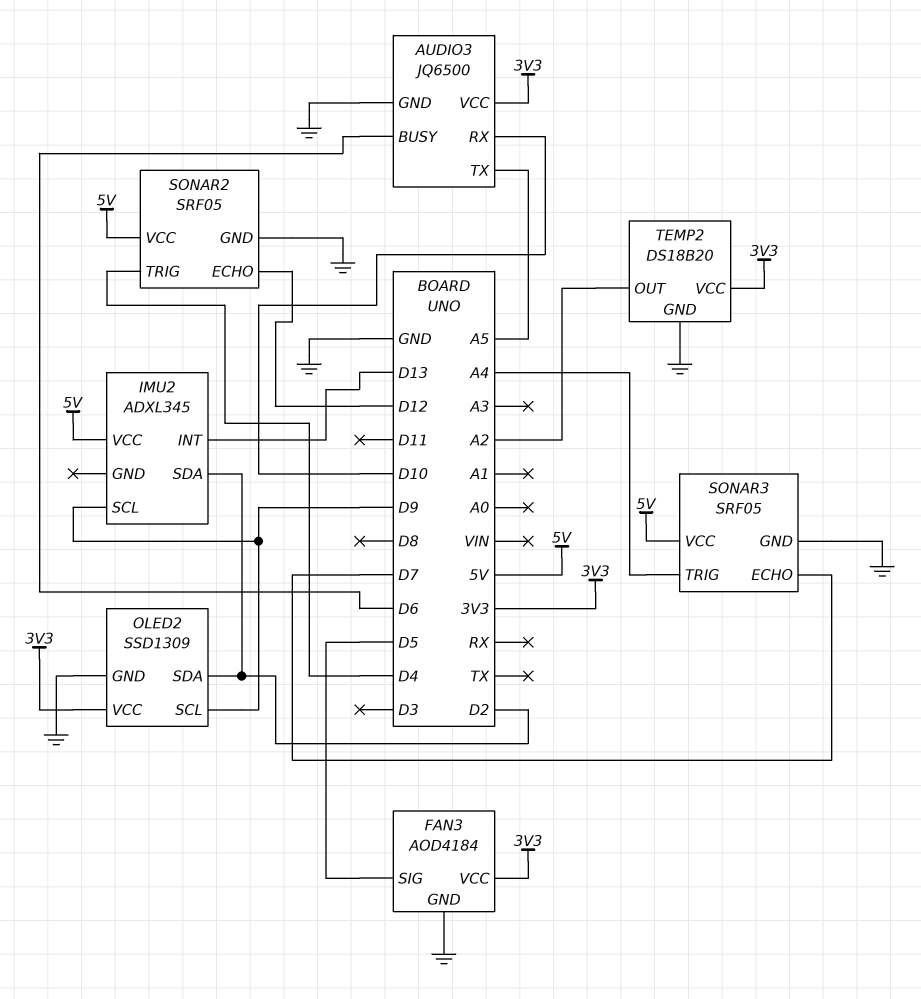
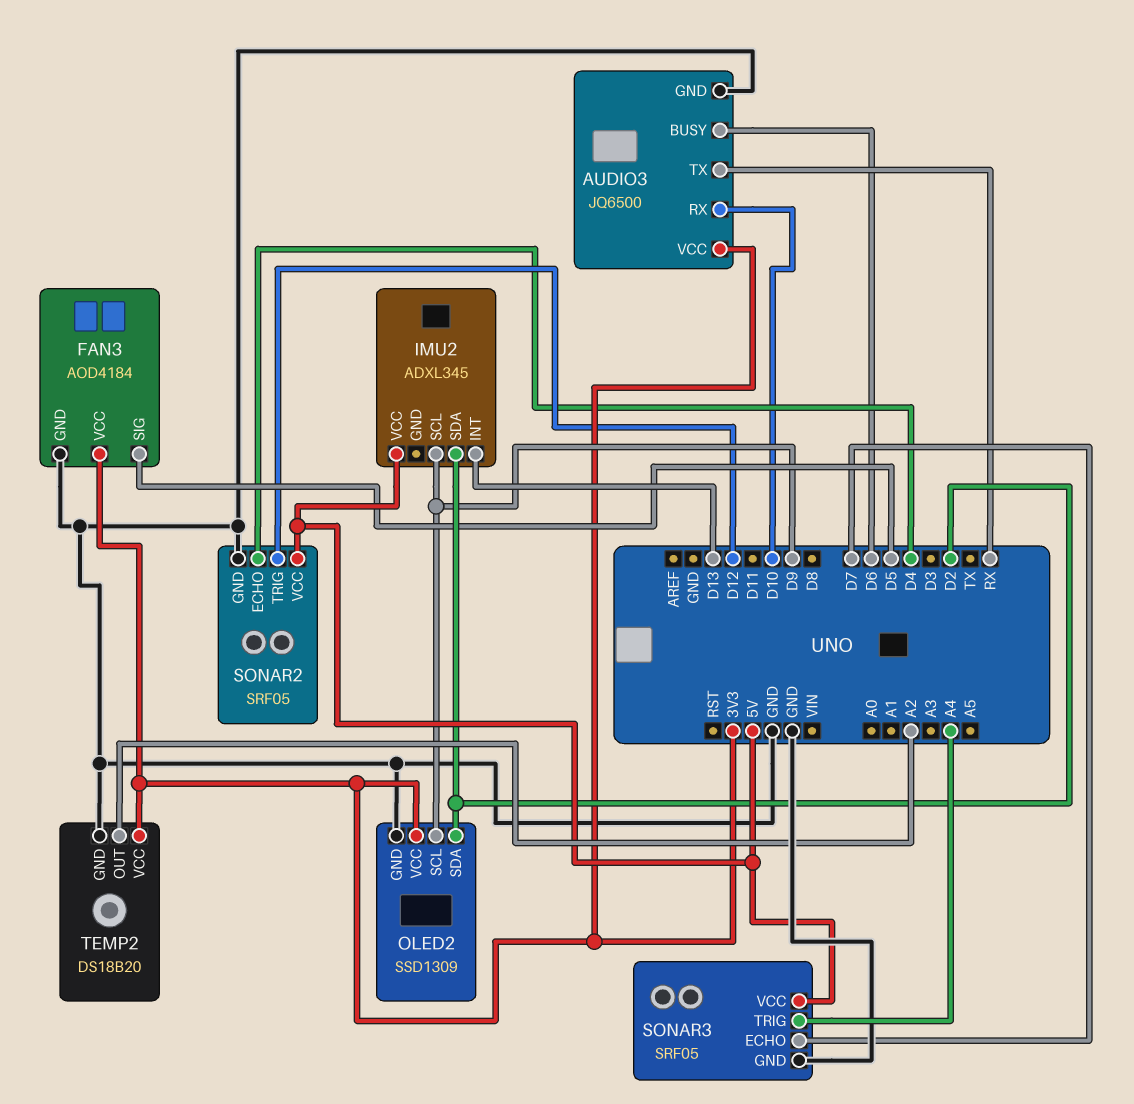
AUDIO3 pin TX: A5 -> RX
SONAR2 pin ECHO: D12 -> D4
SONAR2 pin TRIG: D4 -> D12

